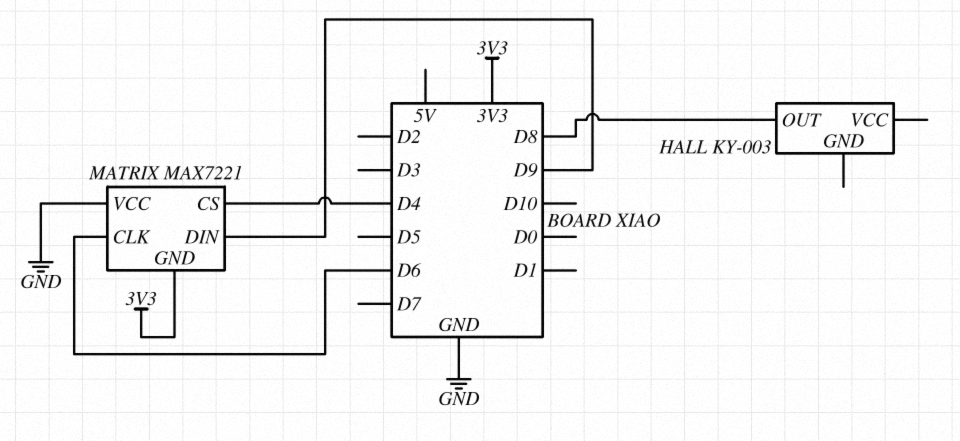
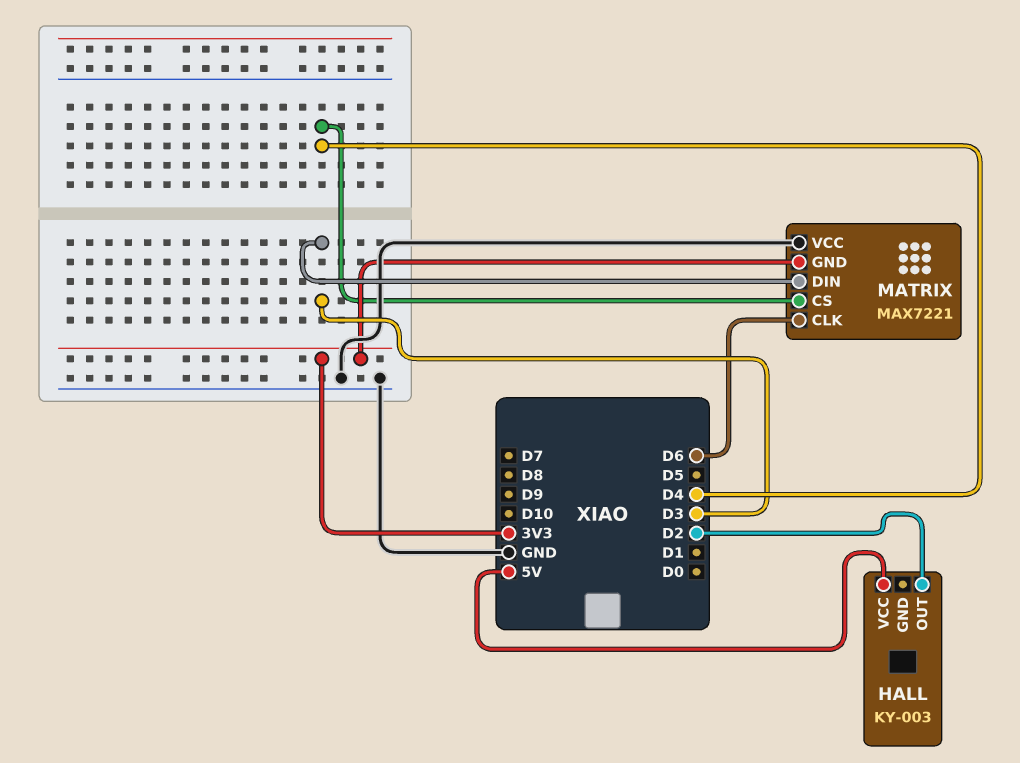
HALL pin OUT: D8 -> D2
HALL pin VCC: none -> 5V
MATRIX pin DIN: D9 -> D3

